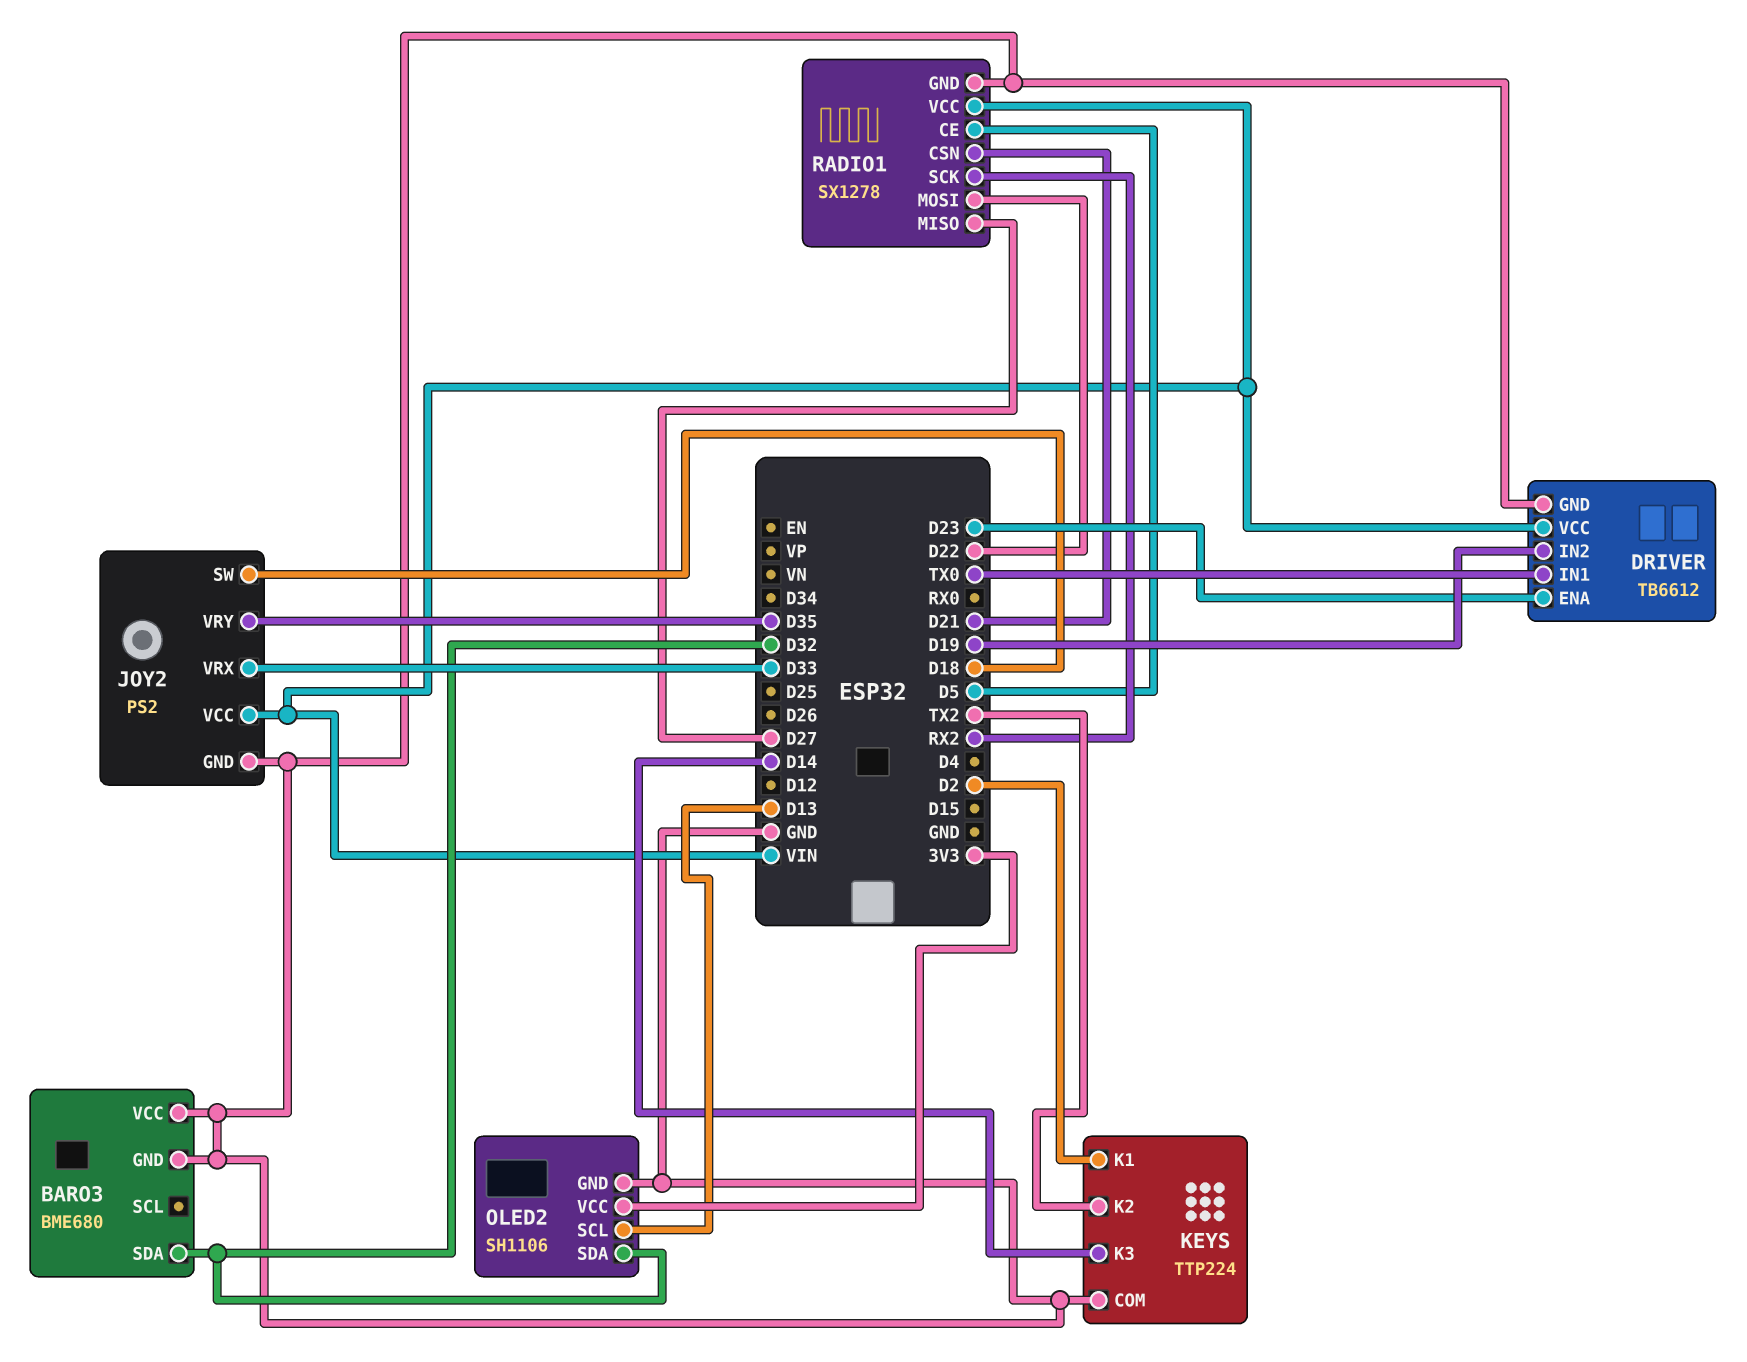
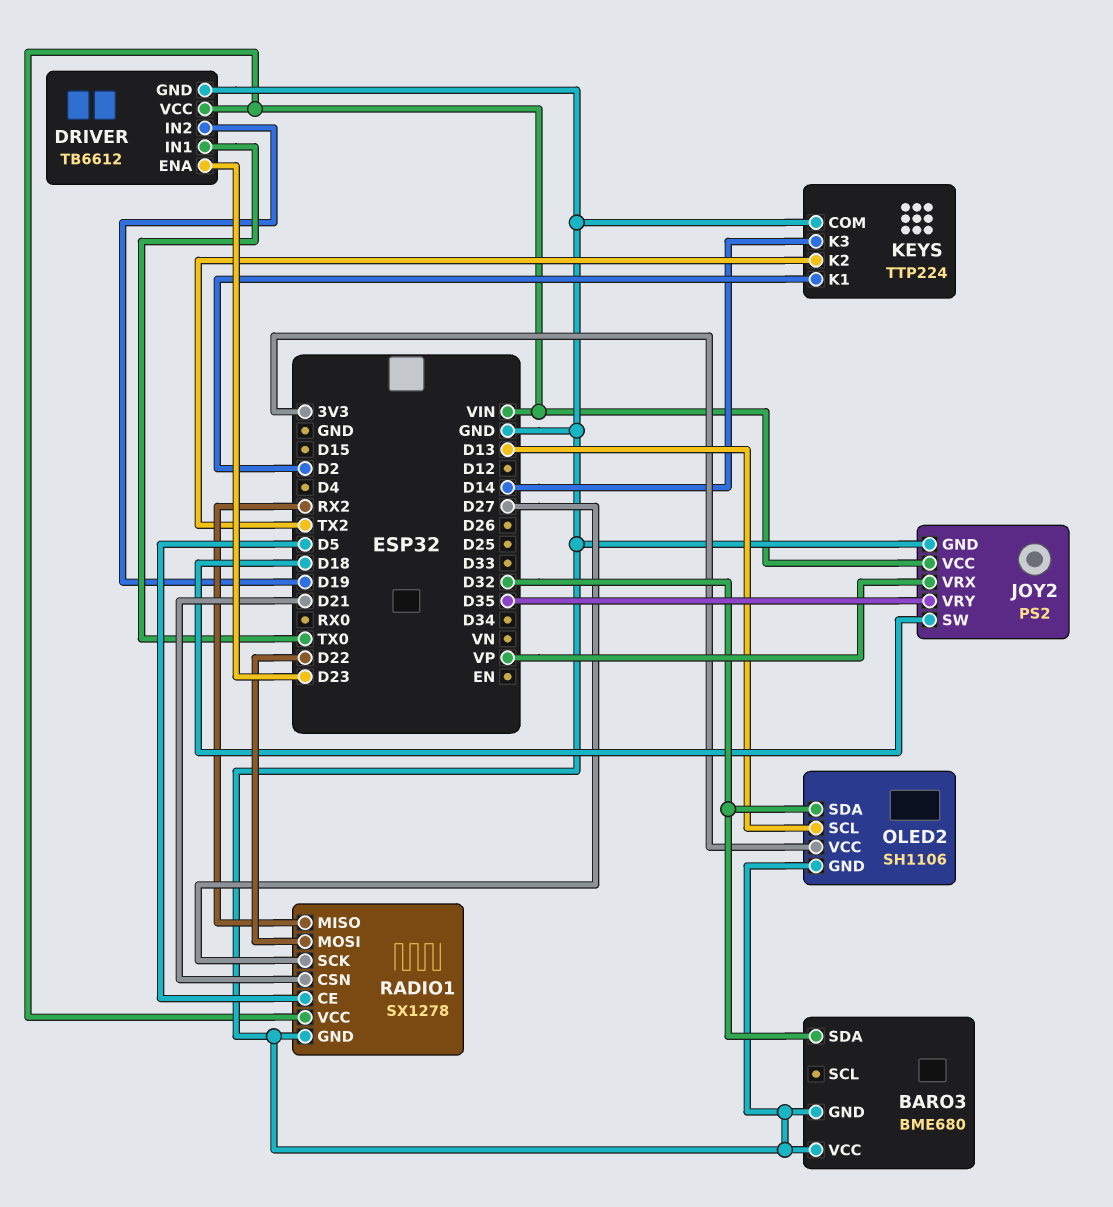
JOY2 pin VRX: D33 -> VP
RADIO1 pin MISO: D27 -> RX2
RADIO1 pin SCK: RX2 -> D27

